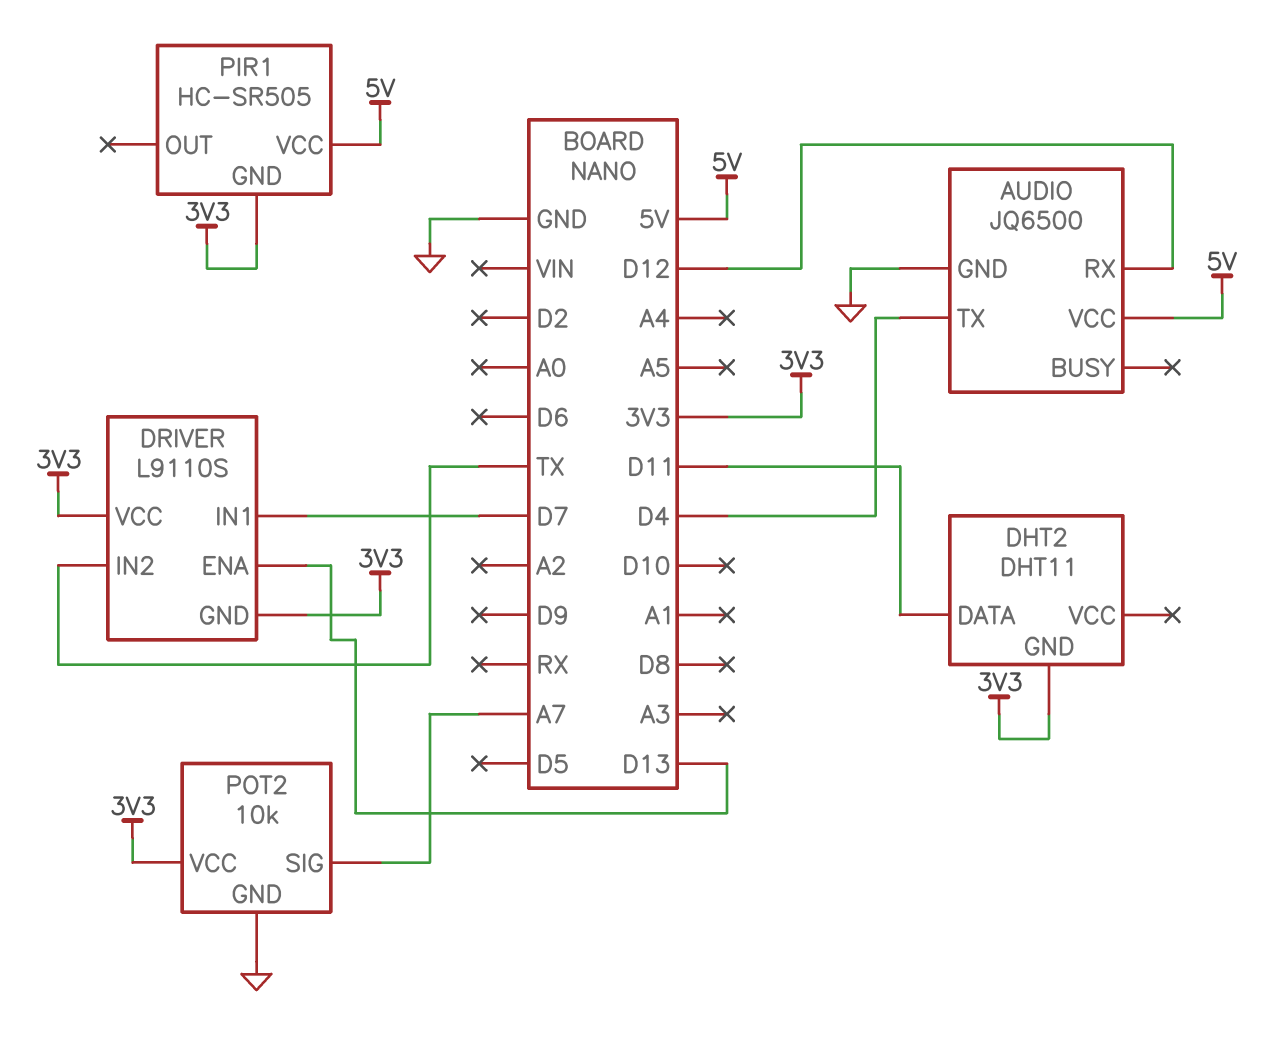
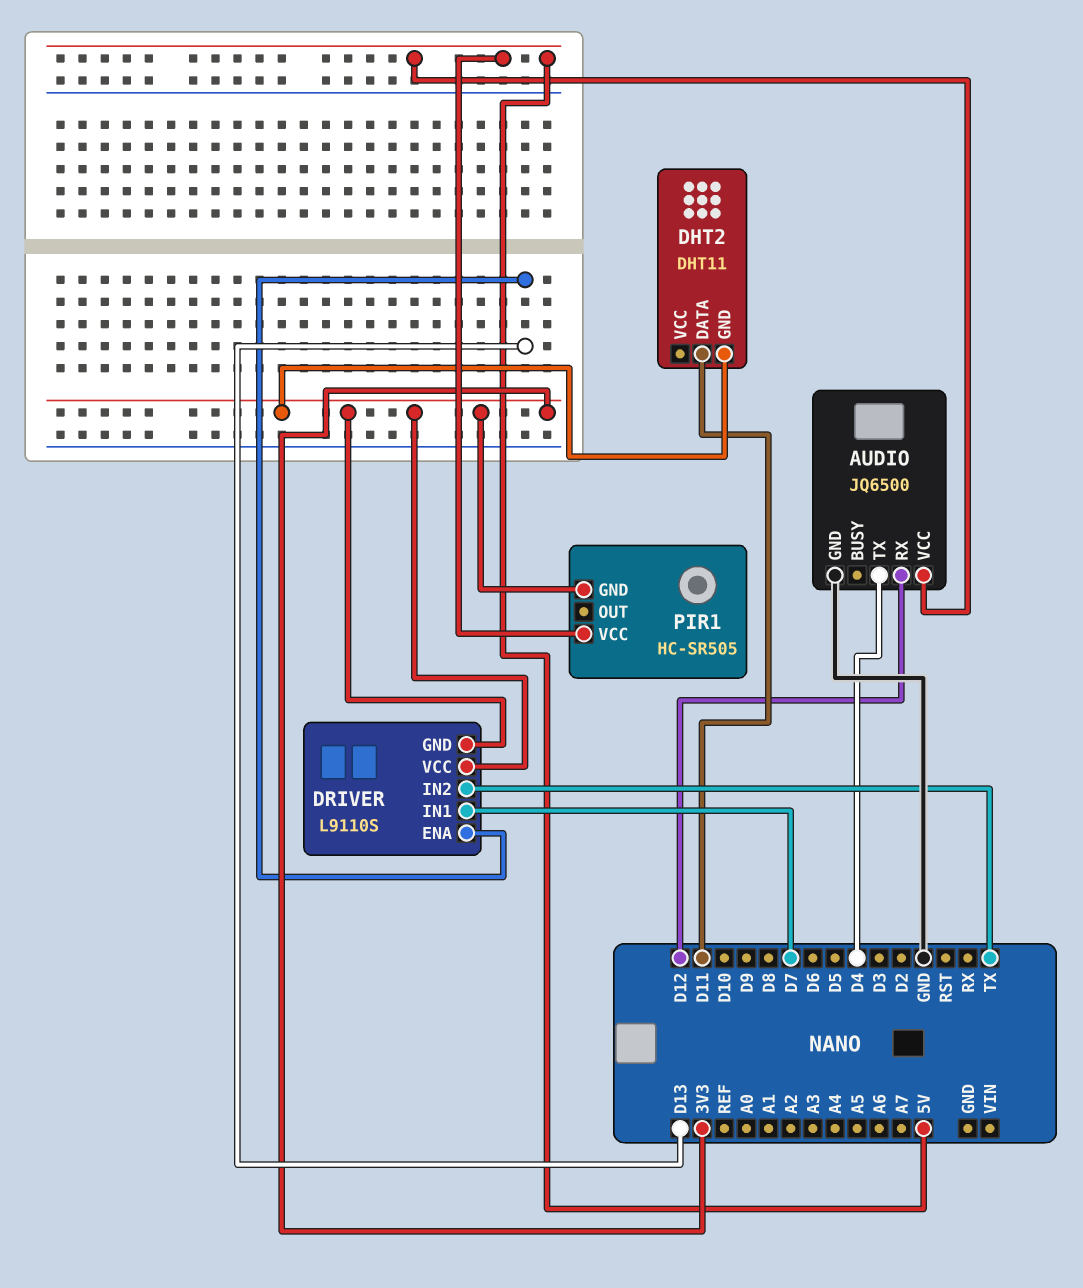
POT2: 10k -> none
POT2 pin GND: GND -> none
POT2 pin SIG: A7 -> none
POT2 pin VCC: 3V3 -> none

